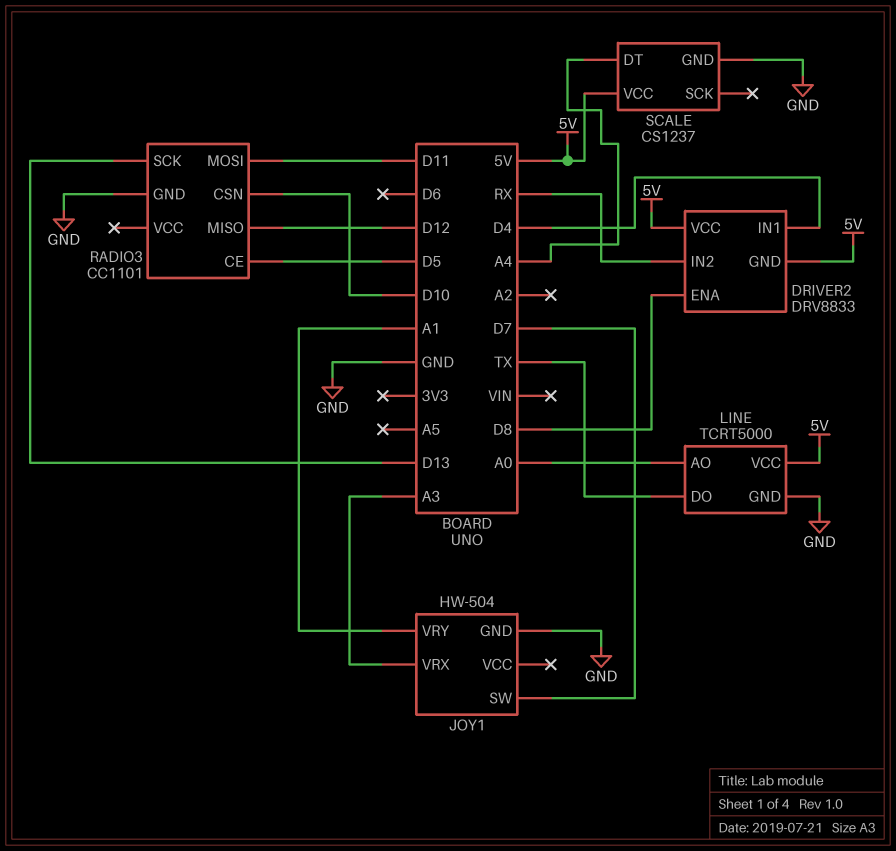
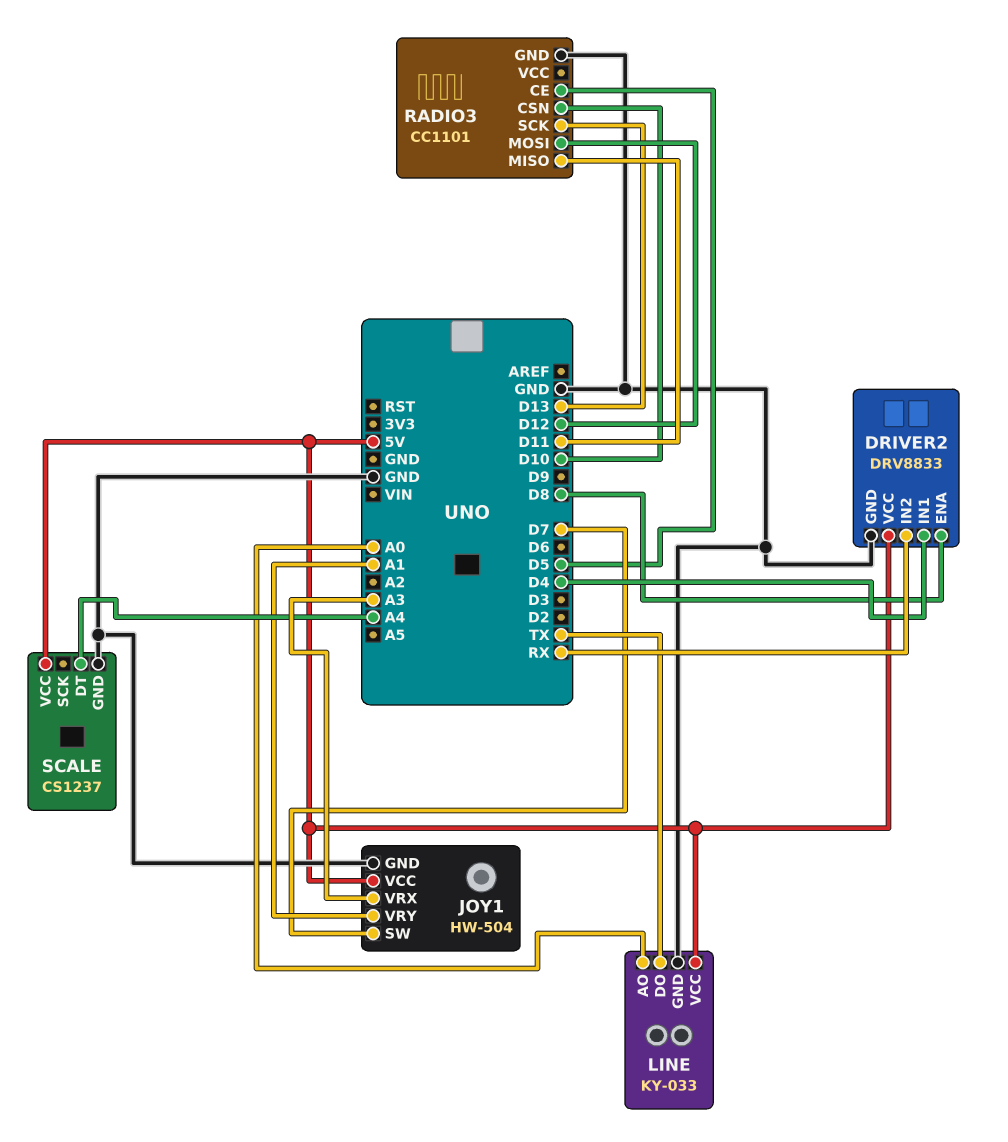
DRIVER2 pin GND: 5V -> GND
JOY1 pin VCC: none -> 5V
LINE: TCRT5000 -> KY-033
RADIO3 pin MISO: D12 -> D11
RADIO3 pin MOSI: D11 -> D12

